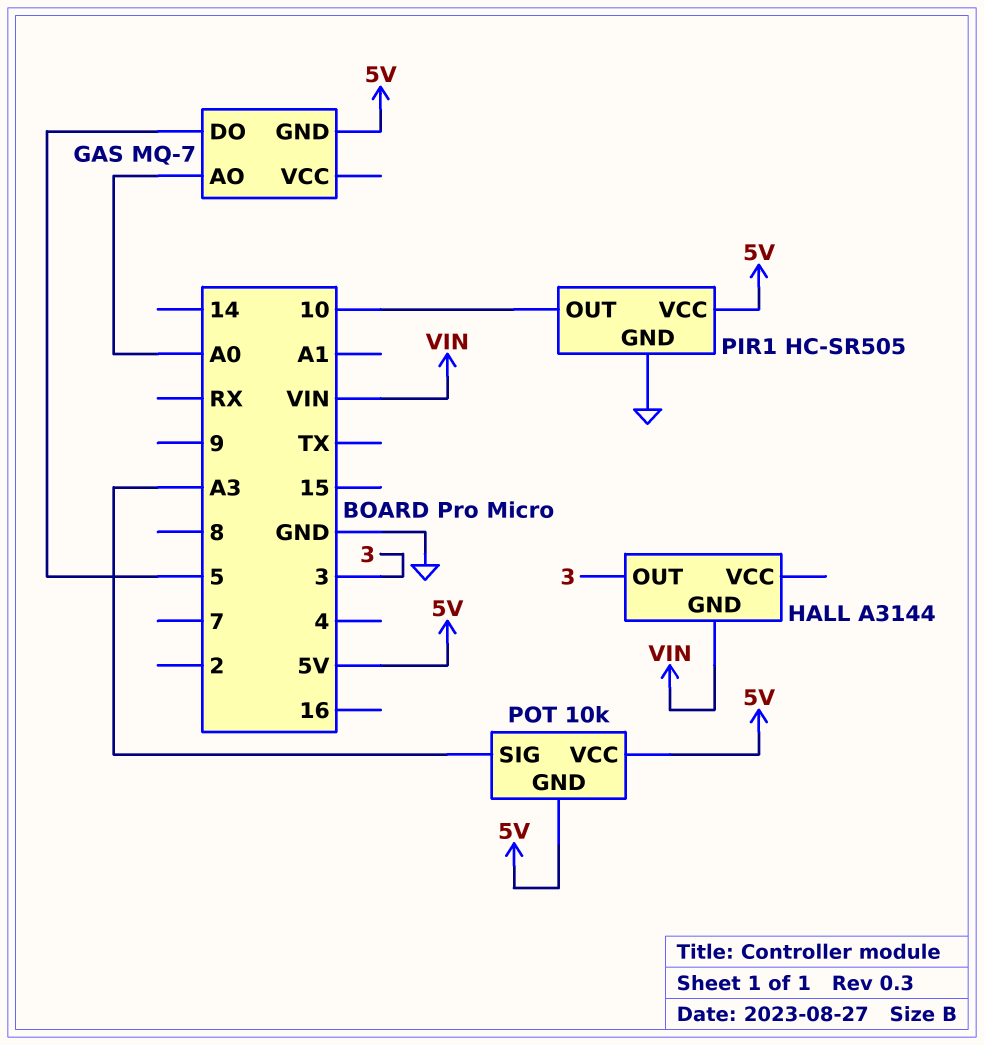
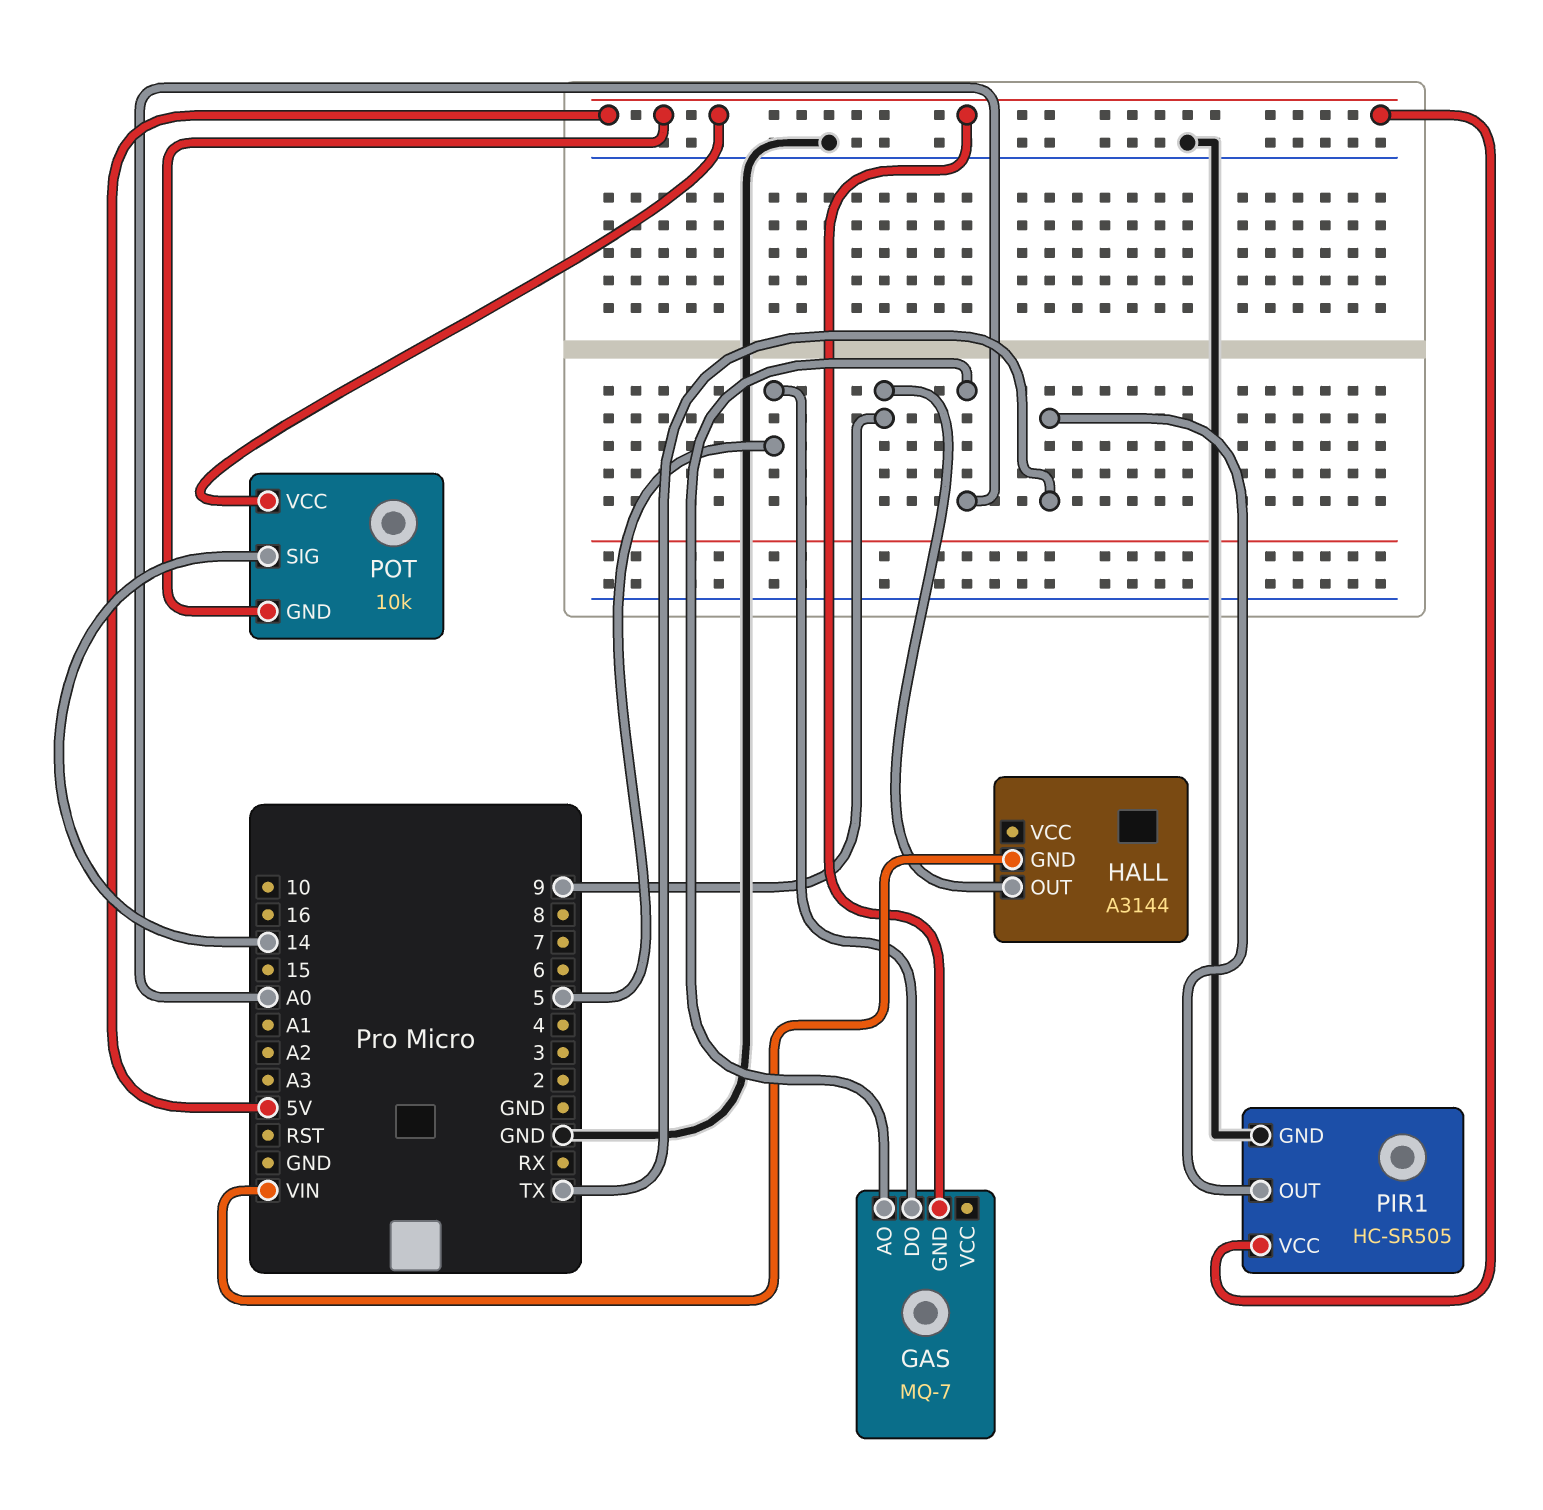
HALL pin OUT: 3 -> 9
PIR1 pin OUT: 10 -> TX
POT pin SIG: A3 -> 14

